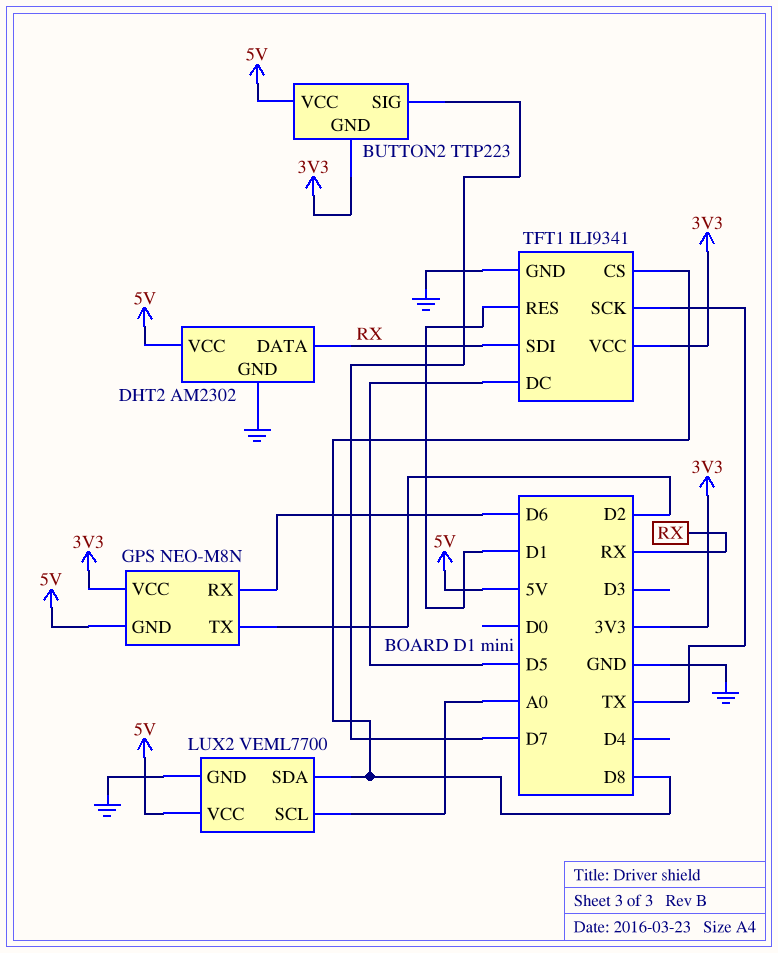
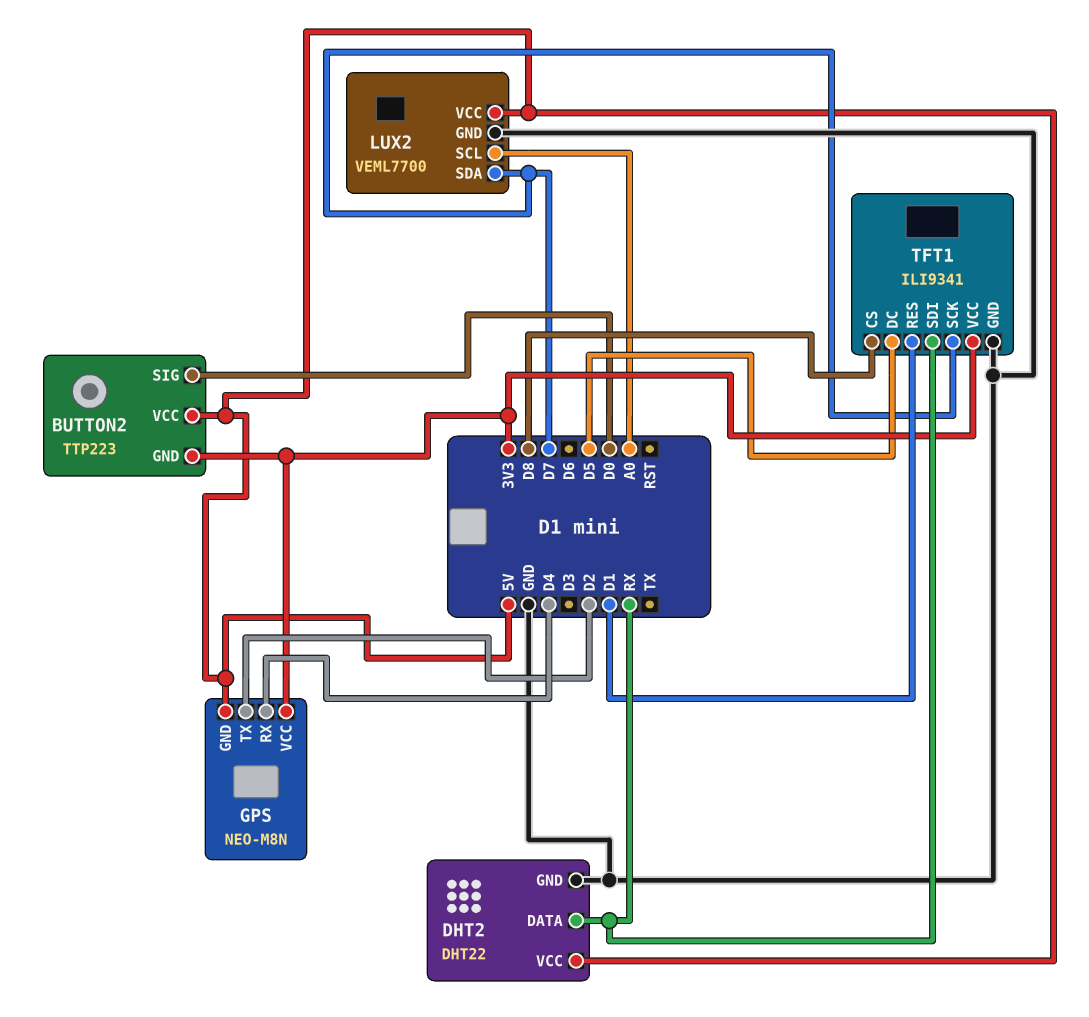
BUTTON2 pin SIG: D7 -> D0
DHT2: AM2302 -> DHT22
GPS pin RX: D6 -> D4
LUX2 pin SDA: D8 -> D7
TFT1 pin SCK: TX -> D7

